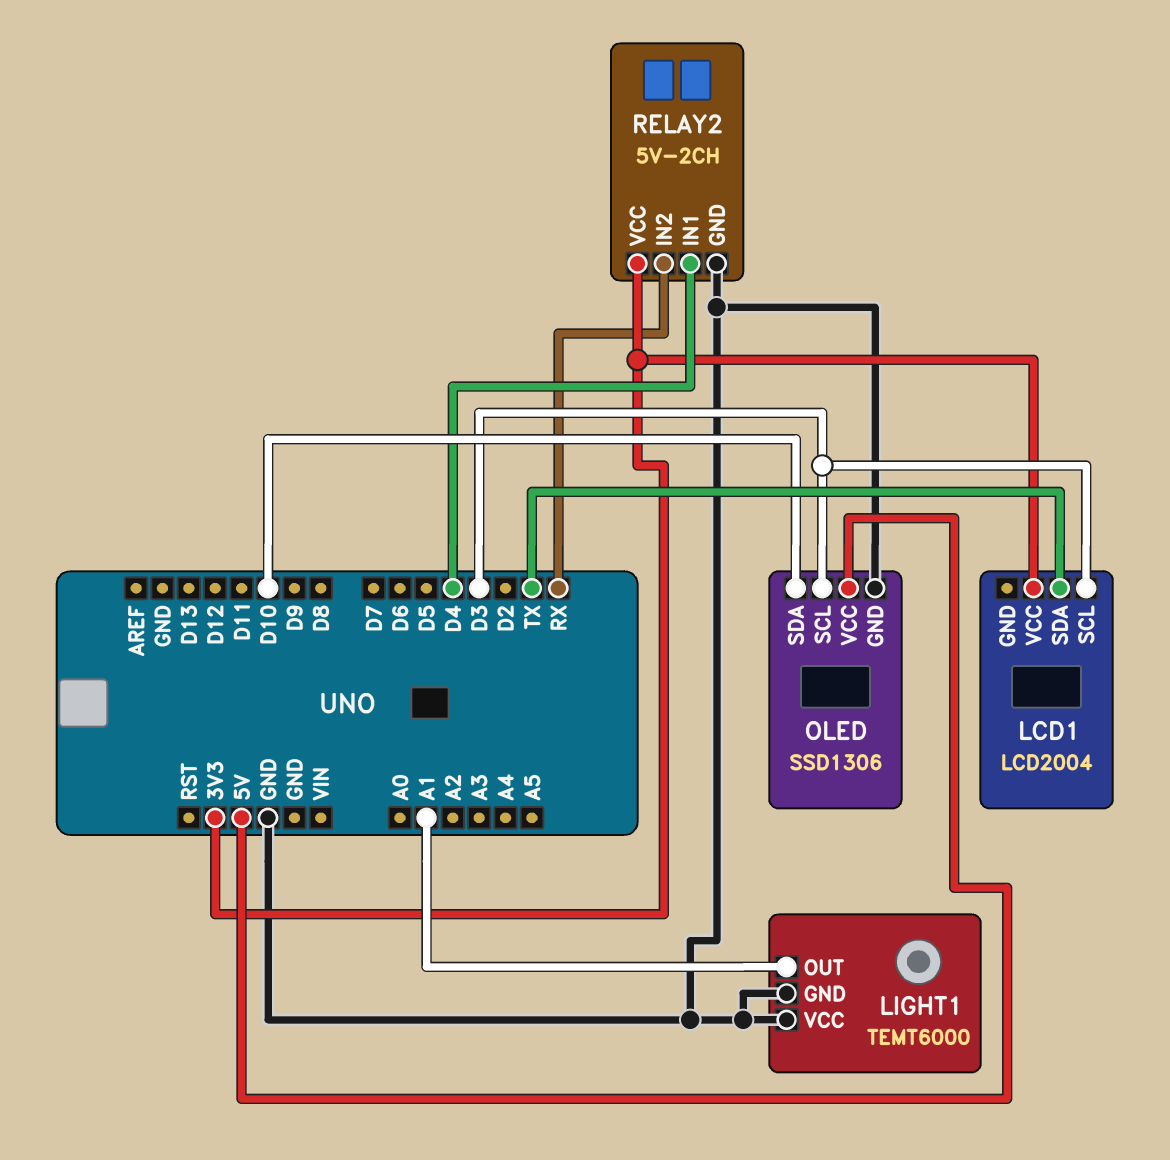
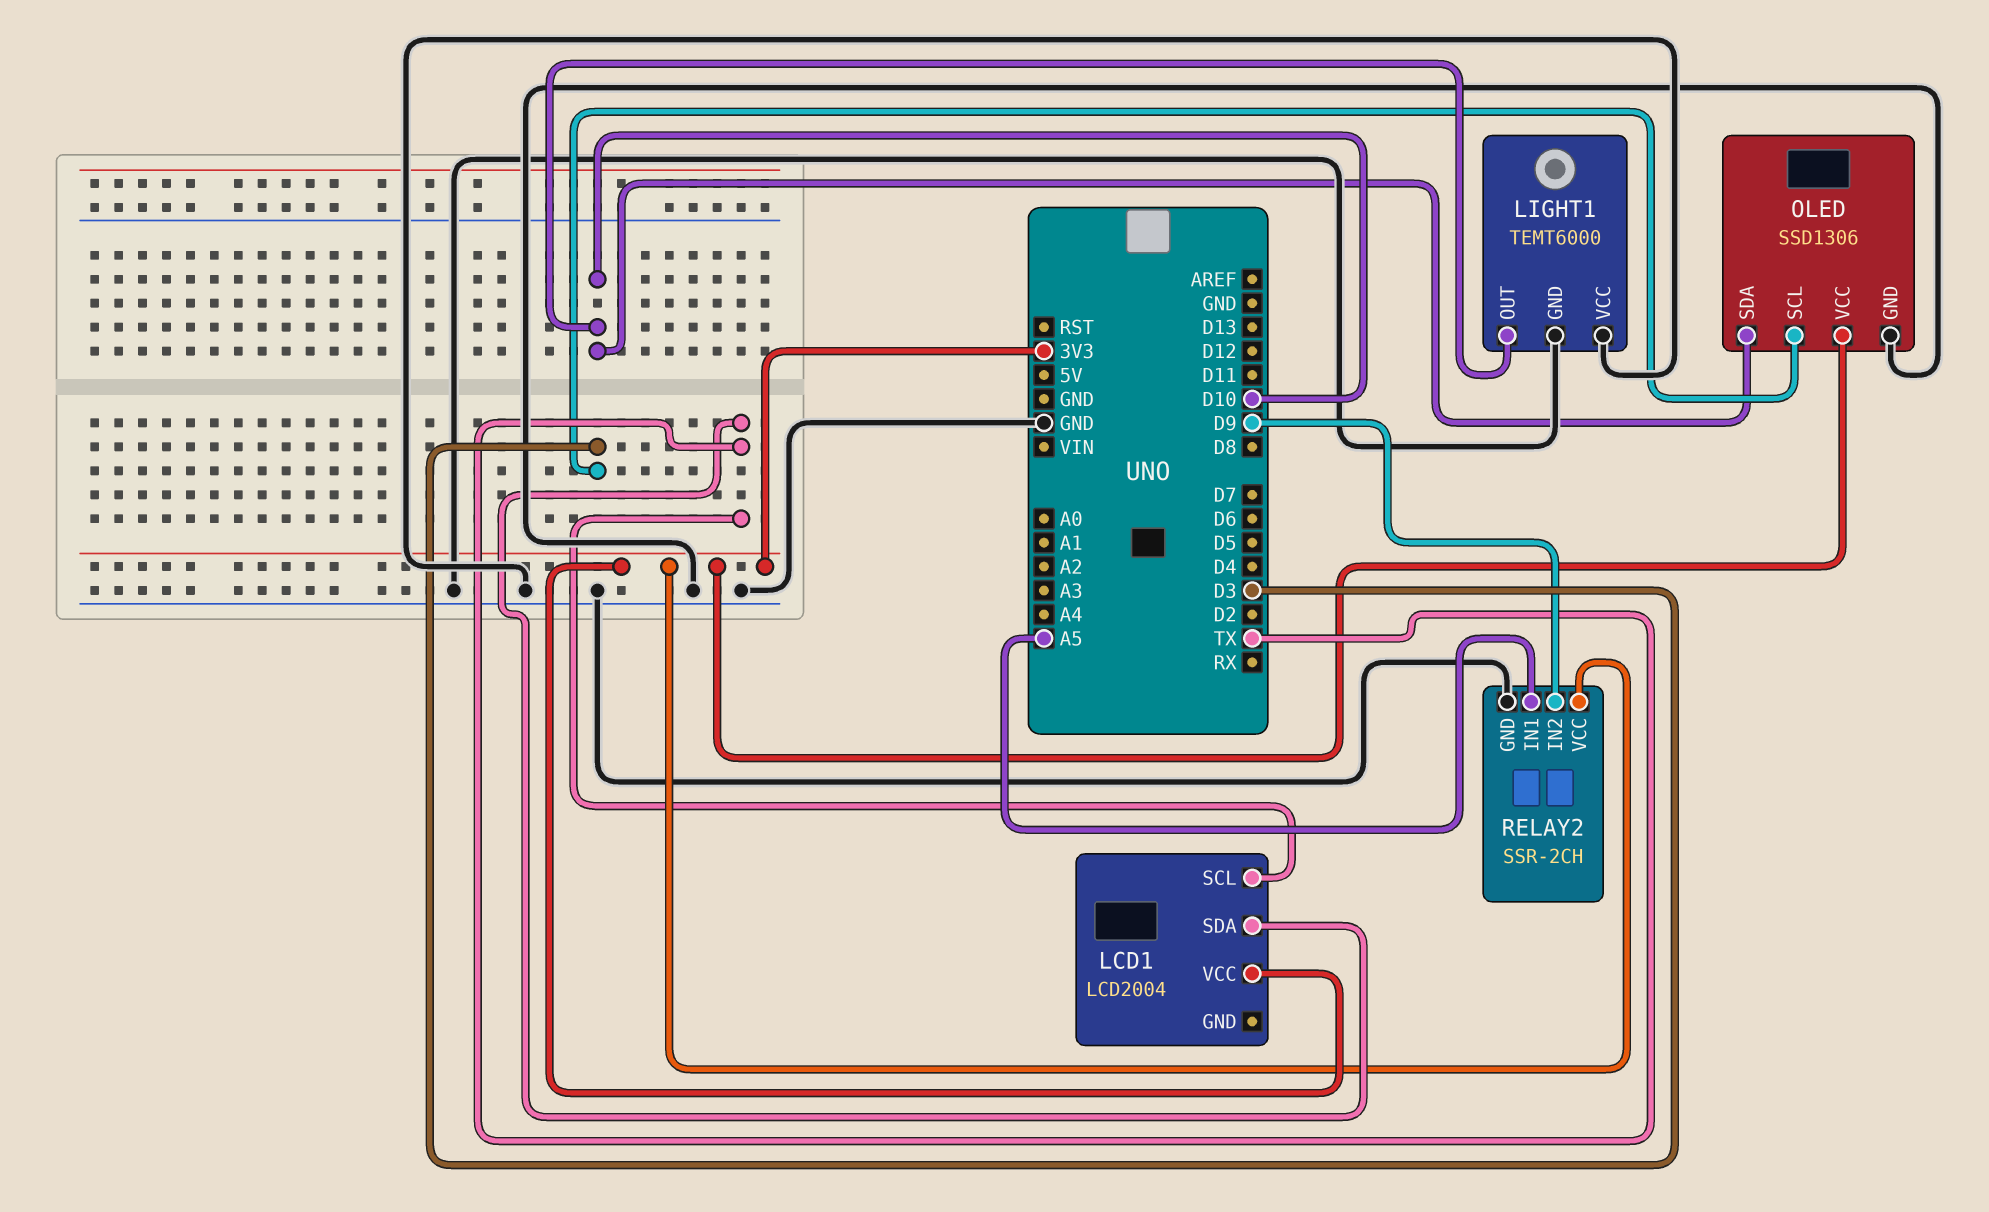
LCD1 pin SCL: D3 -> TX
LIGHT1 pin OUT: A1 -> D10
OLED pin VCC: 5V -> 3V3
RELAY2: 5V-2CH -> SSR-2CH
RELAY2 pin IN1: D4 -> A5
RELAY2 pin IN2: RX -> D9

